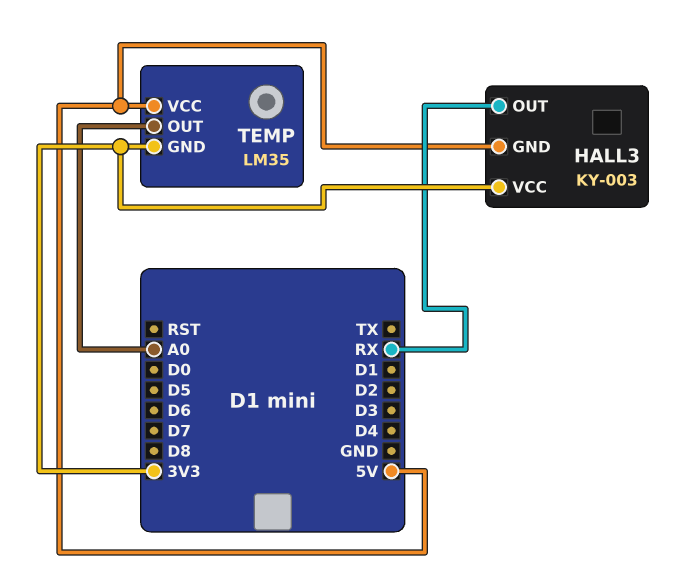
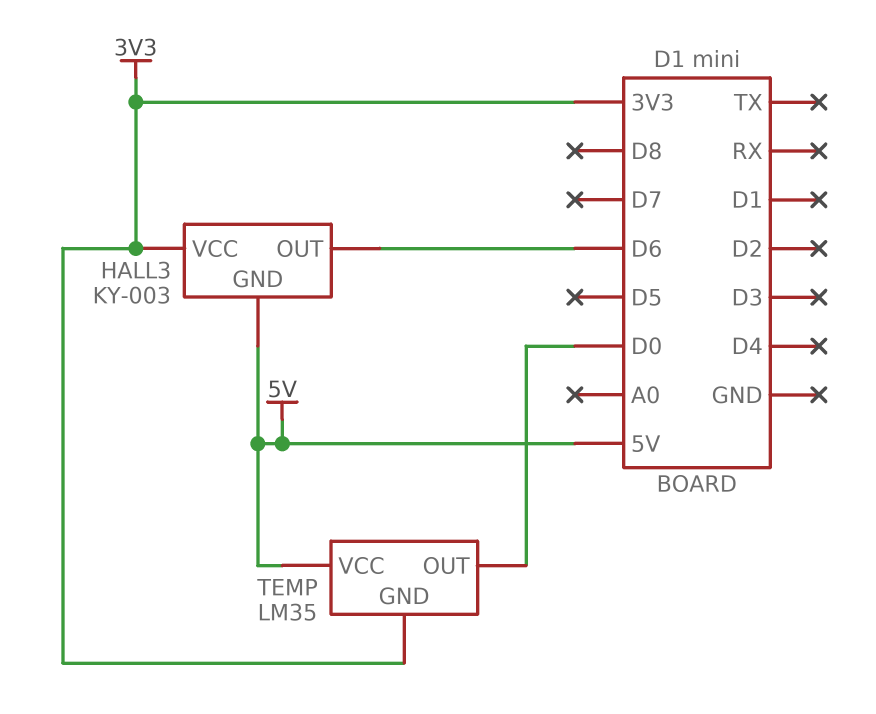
HALL3 pin OUT: RX -> D6
TEMP pin OUT: A0 -> D0

